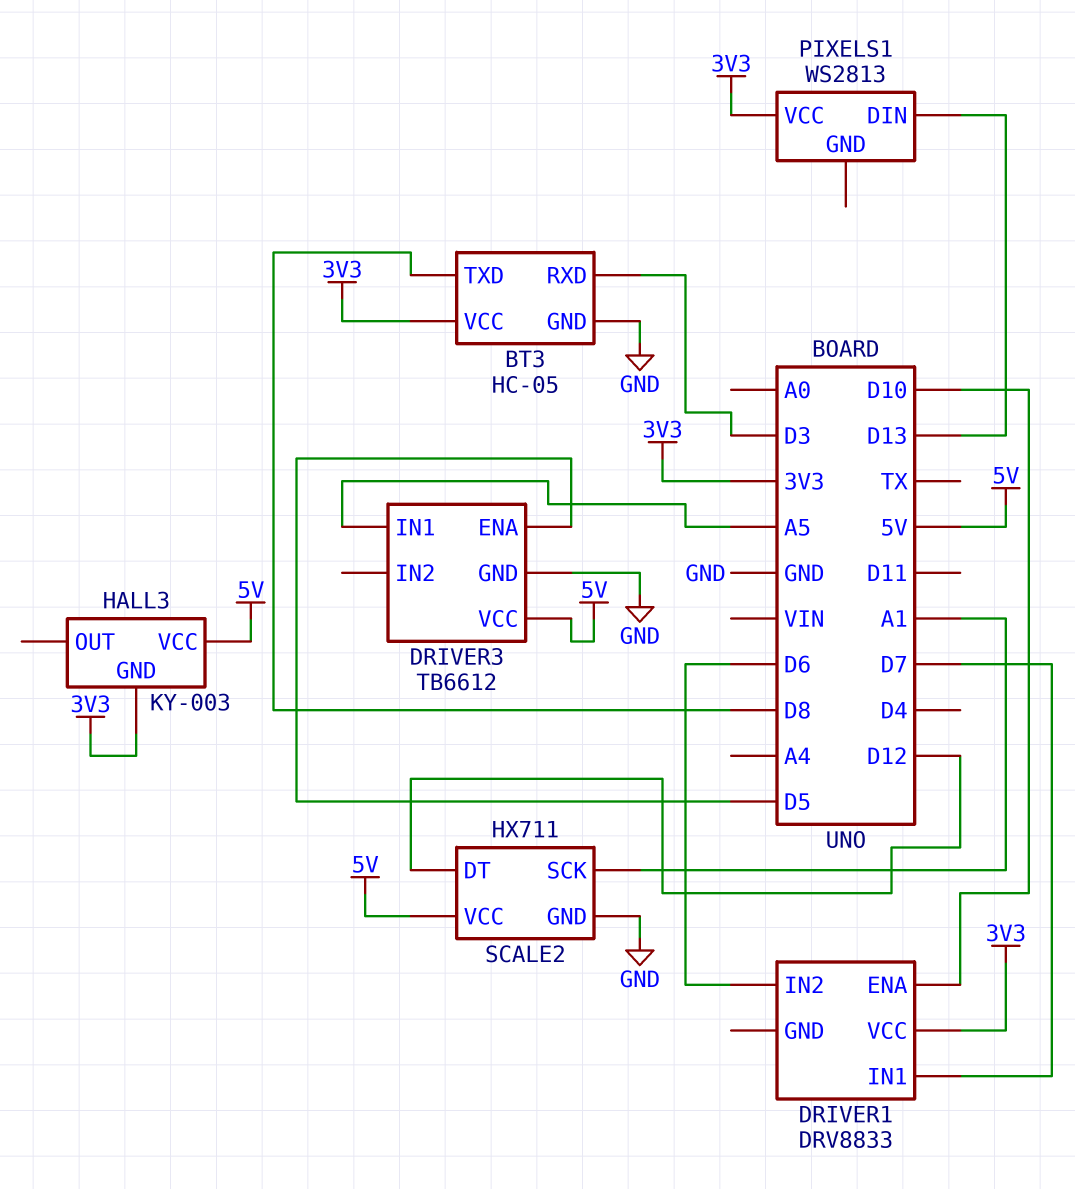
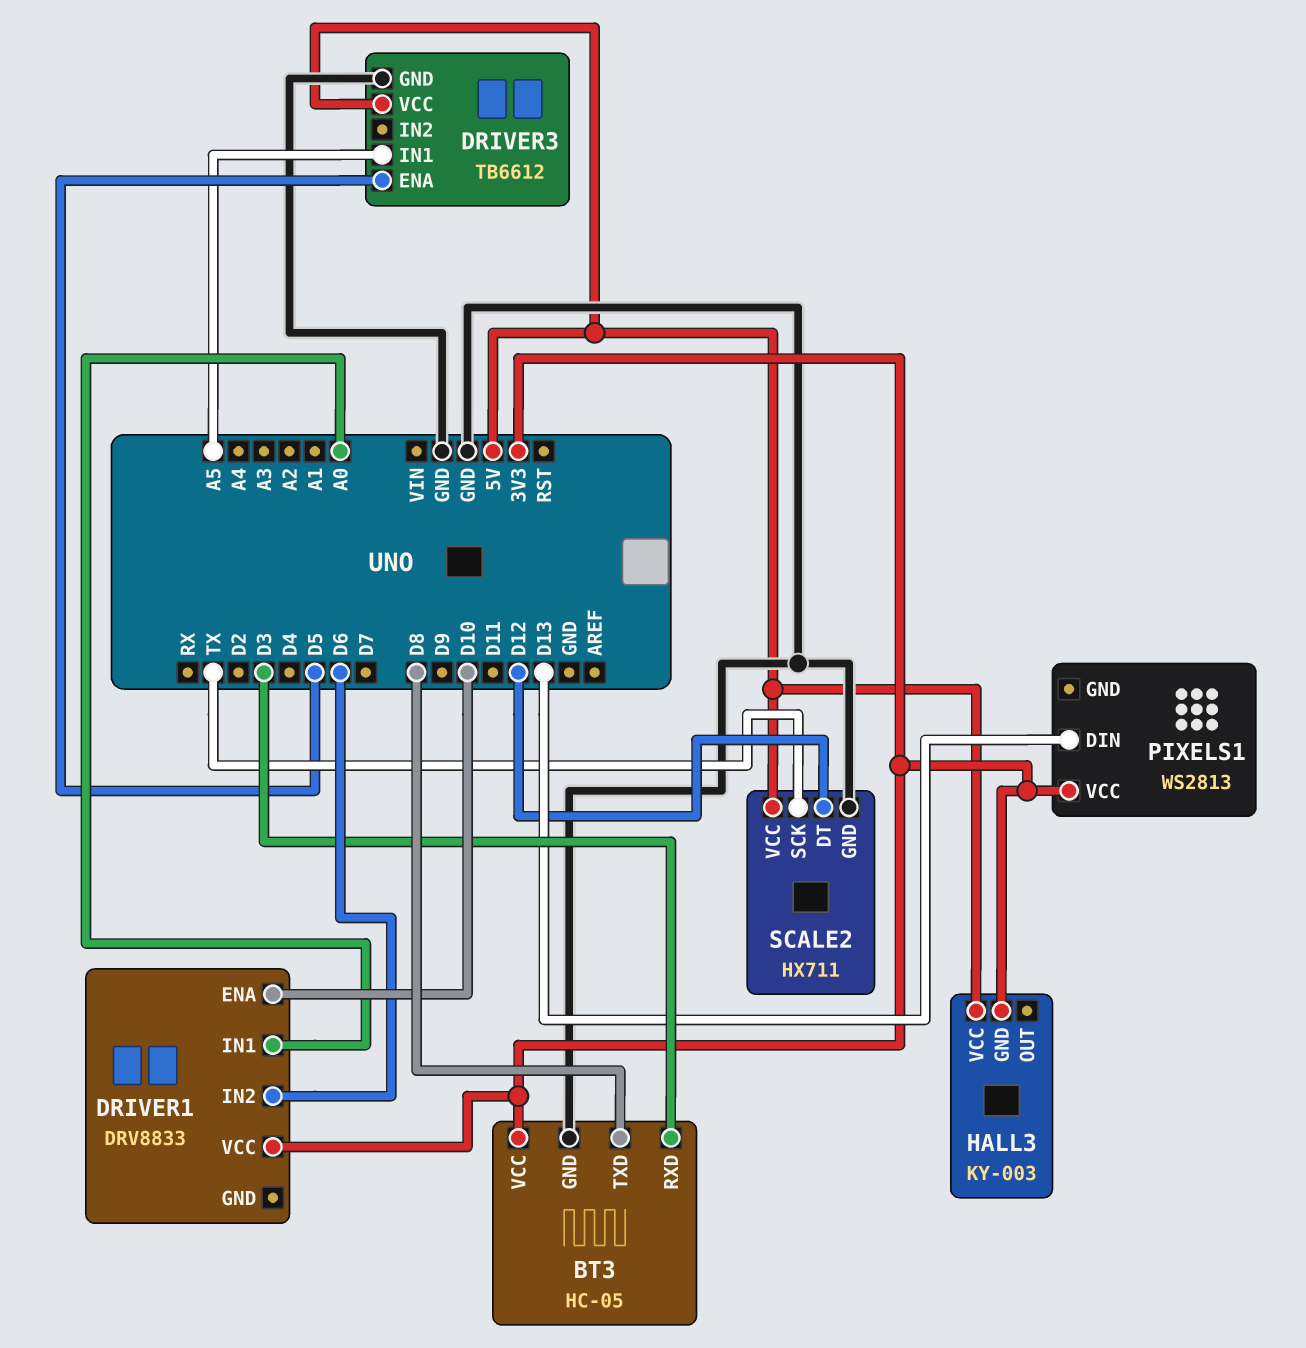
DRIVER1 pin IN1: D7 -> A0
SCALE2 pin SCK: A1 -> TX

